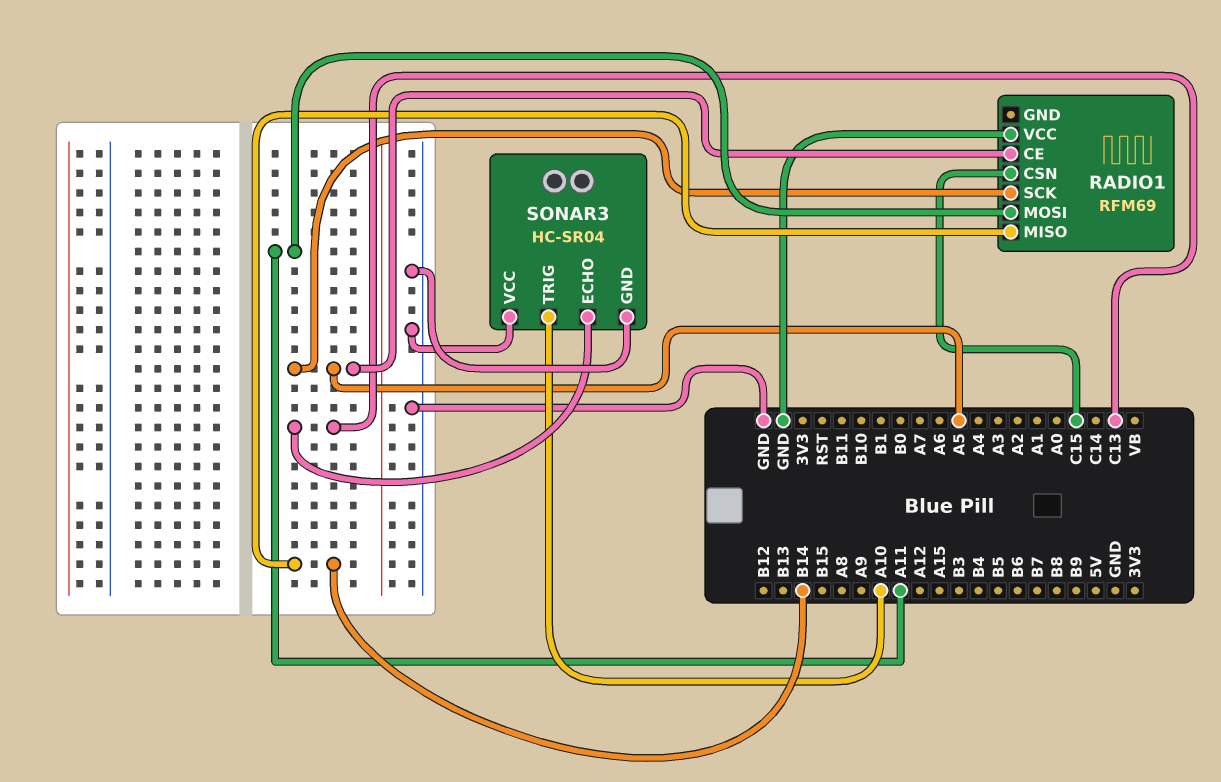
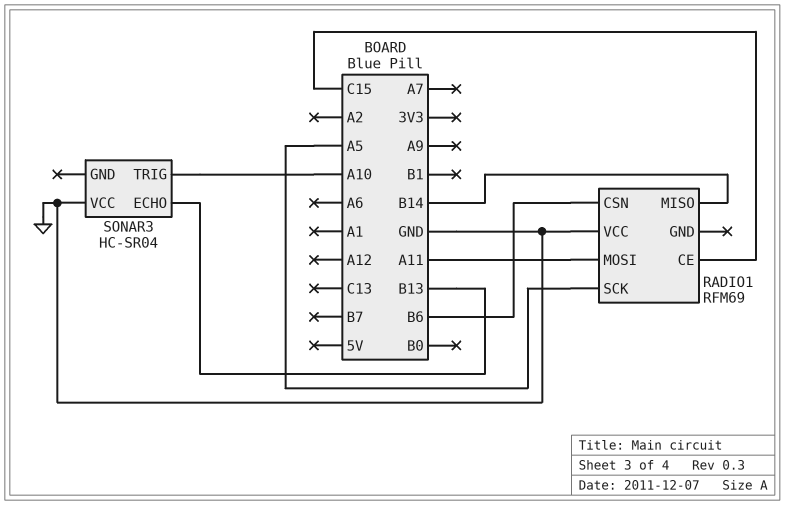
RADIO1 pin CE: A5 -> C15
RADIO1 pin CSN: C15 -> B6
SONAR3 pin ECHO: C13 -> B13
SONAR3 pin GND: GND -> none

